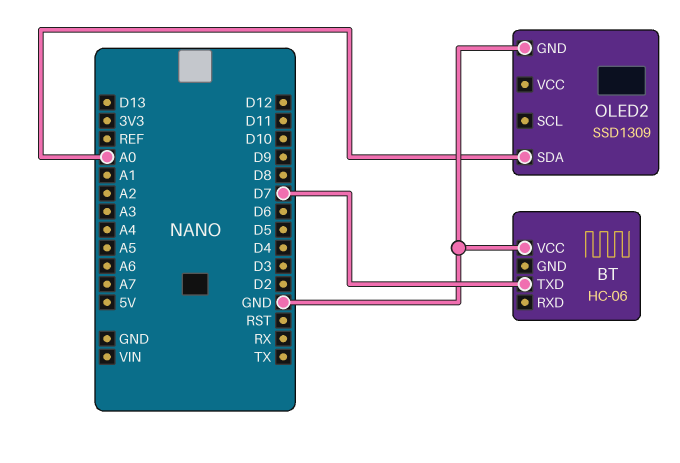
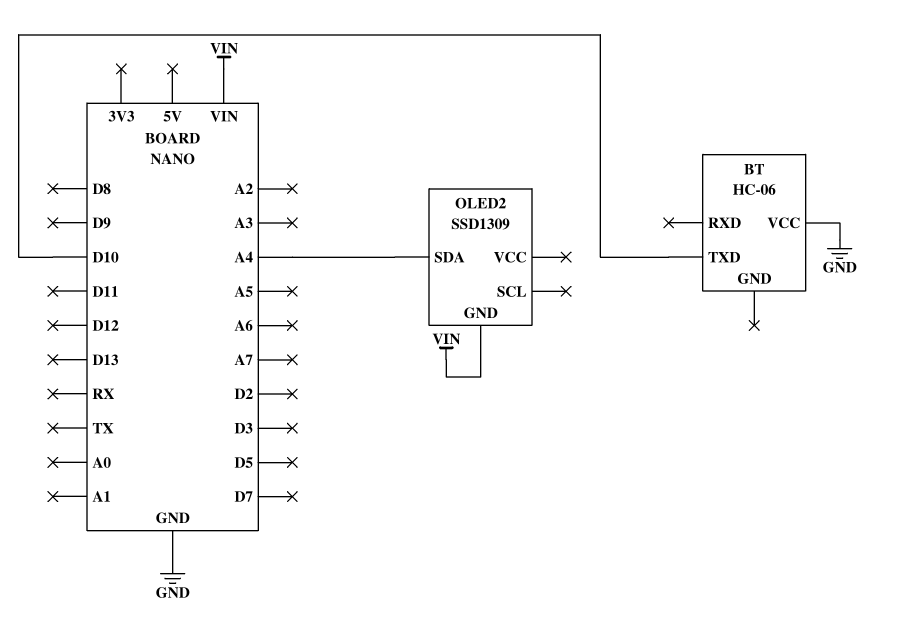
BT pin TXD: D7 -> D10
OLED2 pin GND: GND -> VIN
OLED2 pin SDA: A0 -> A4

